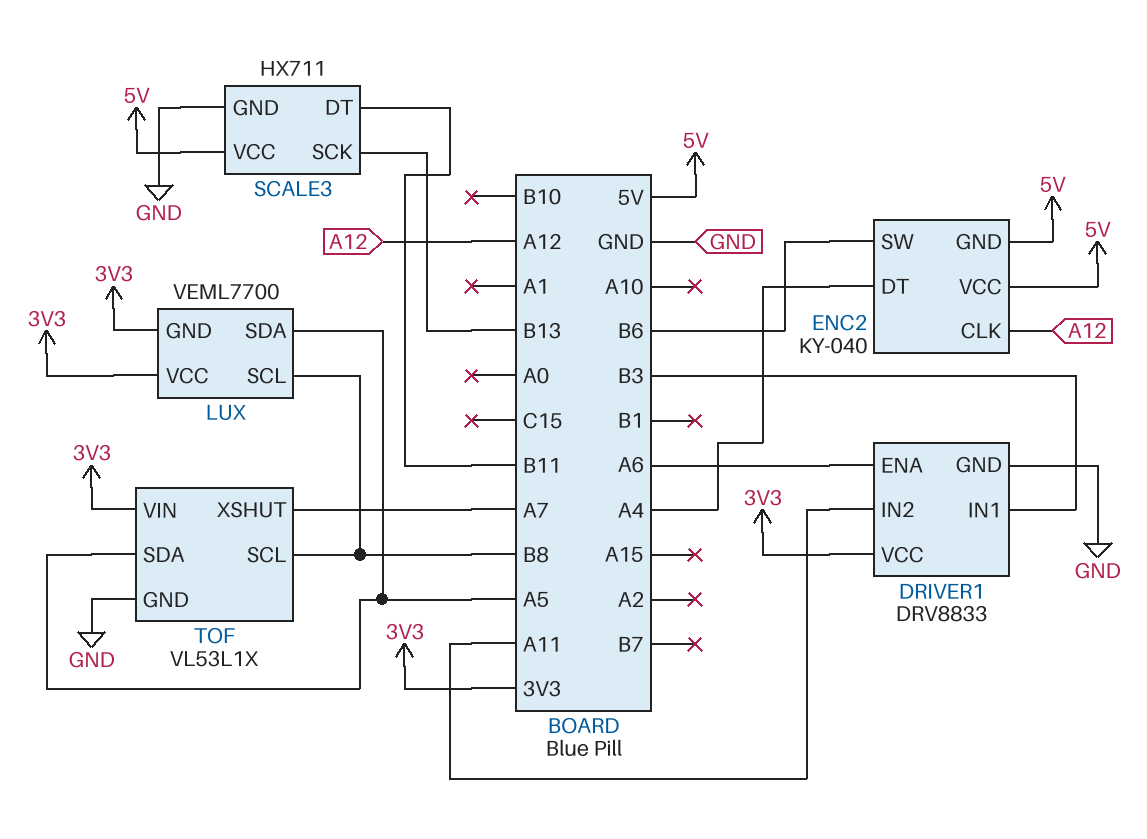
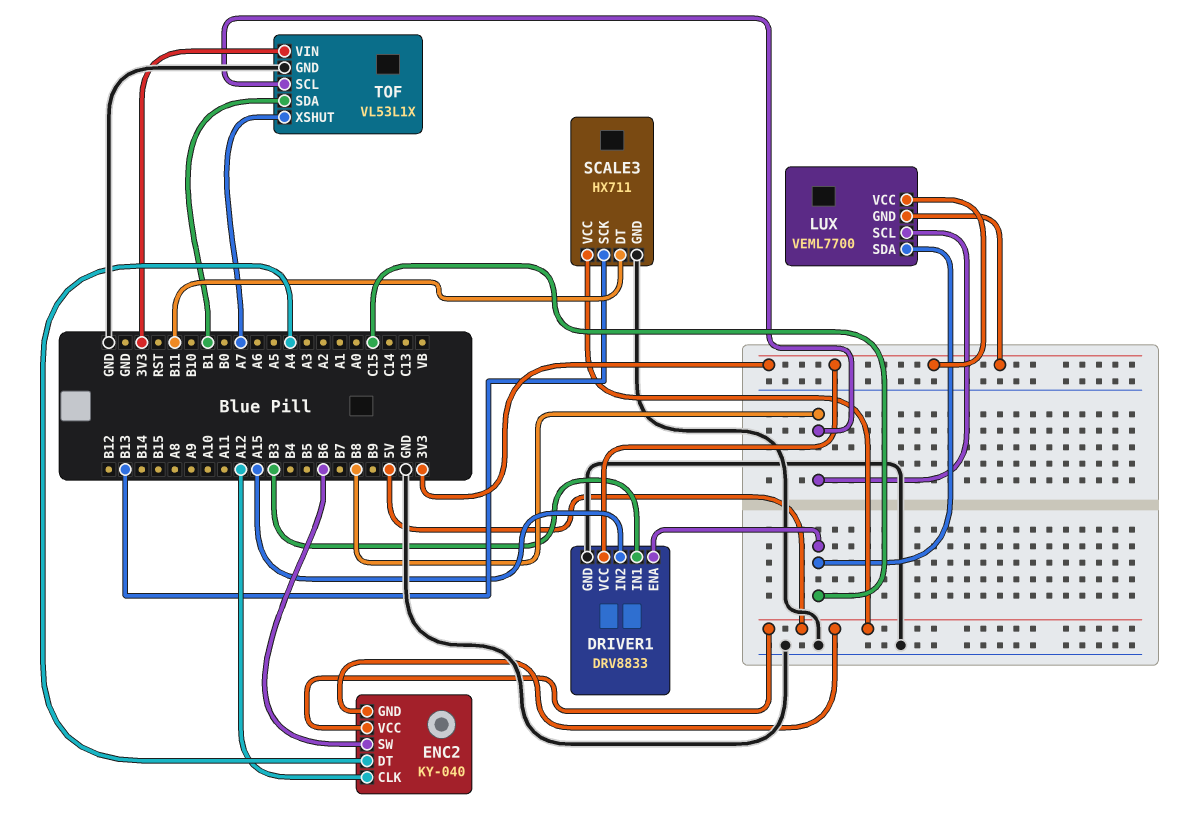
DRIVER1 pin ENA: A6 -> C15
DRIVER1 pin IN2: A11 -> A15
LUX pin SDA: A5 -> C15
TOF pin SDA: A5 -> B1

